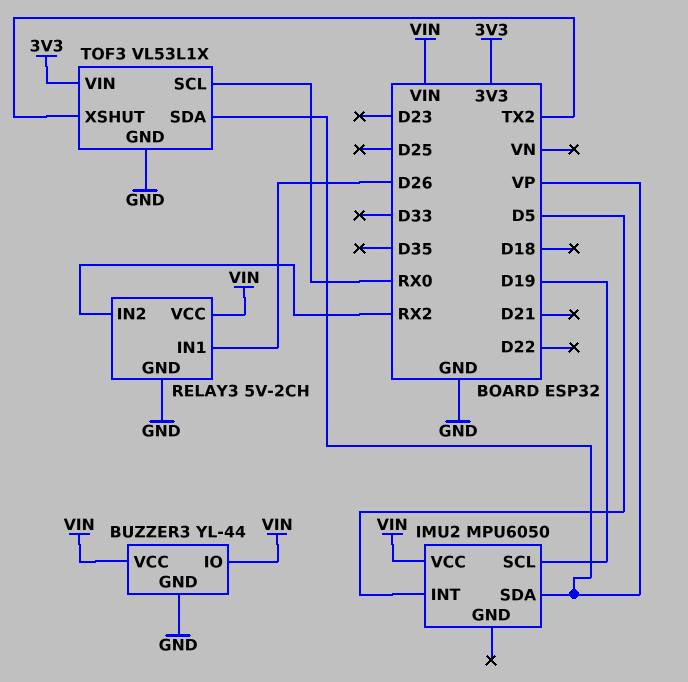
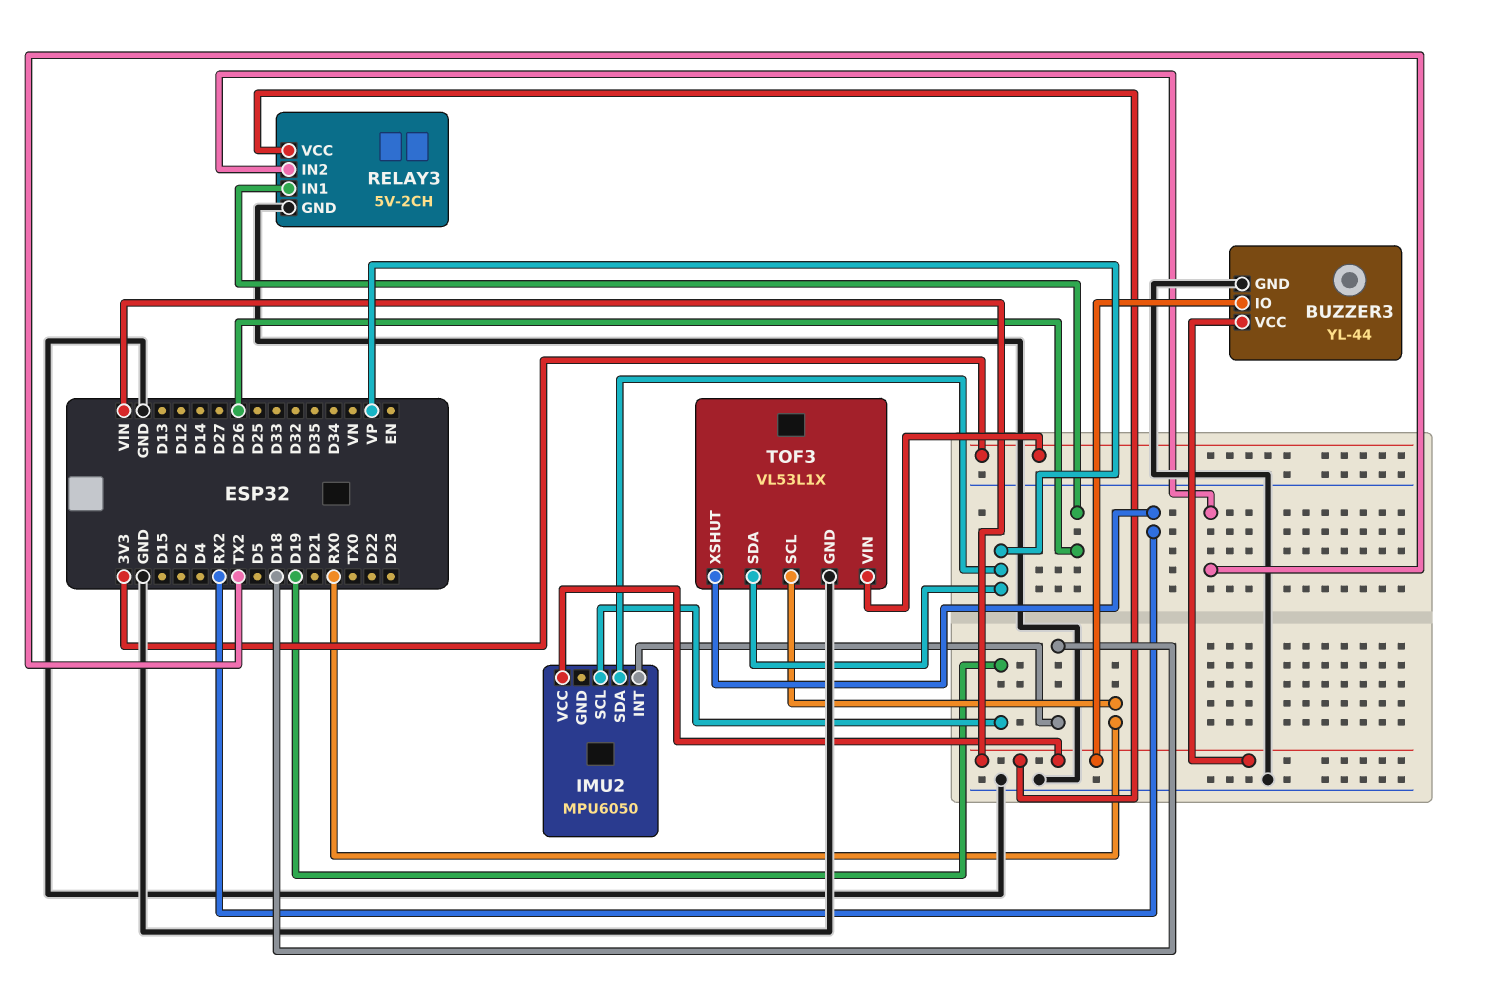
IMU2 pin INT: D5 -> D18
RELAY3 pin IN2: RX2 -> TX2
TOF3 pin XSHUT: TX2 -> RX2

